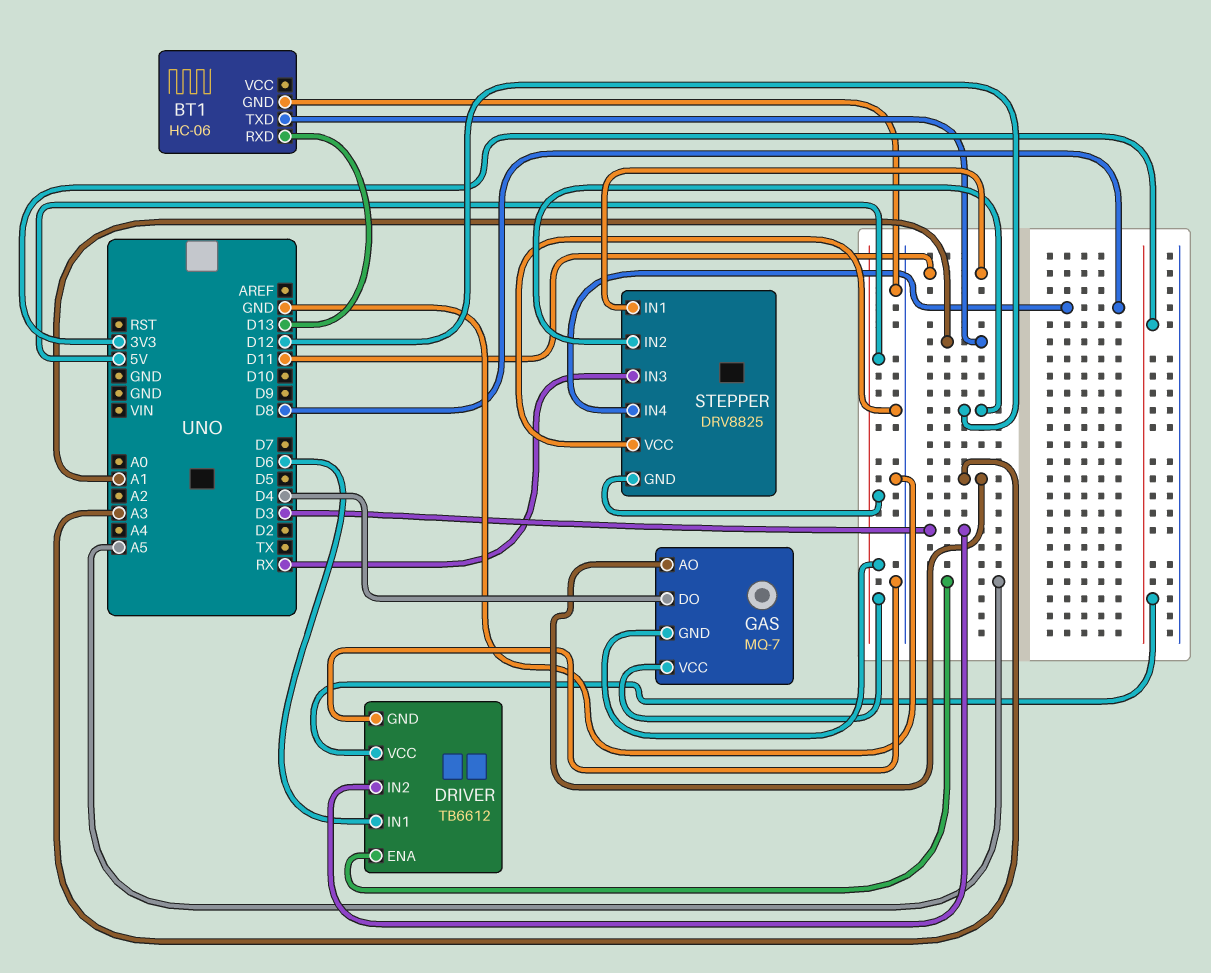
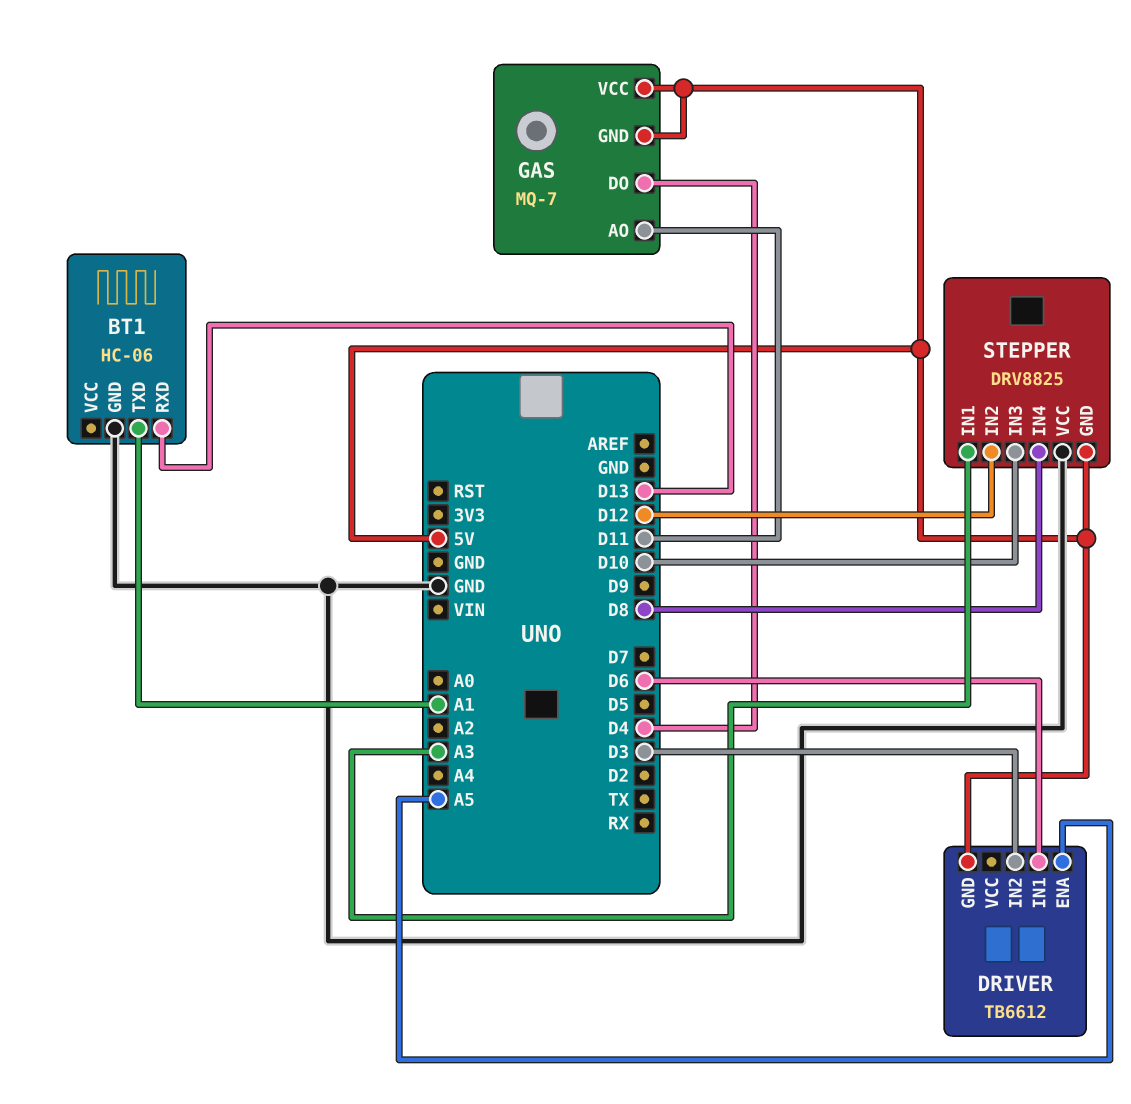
DRIVER pin GND: GND -> 5V
DRIVER pin VCC: 3V3 -> none
GAS pin AO: A3 -> D11
STEPPER pin IN1: D11 -> A3
STEPPER pin IN3: RX -> D10

